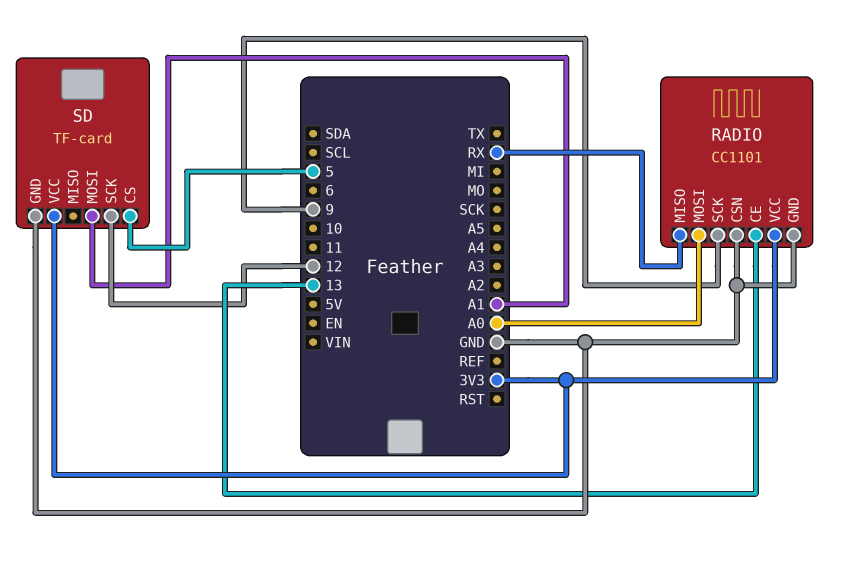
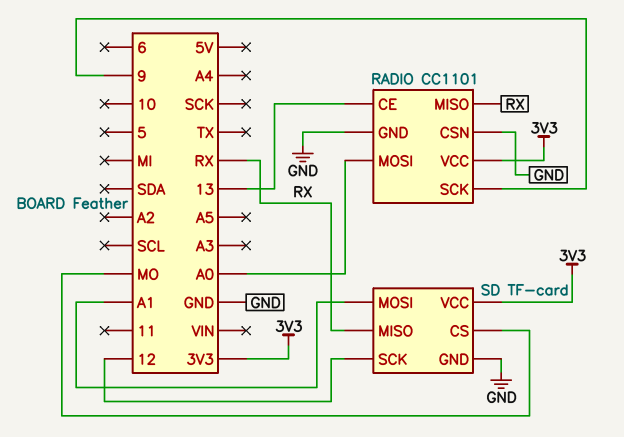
SD pin CS: 5 -> MO
SD pin MISO: none -> RX

